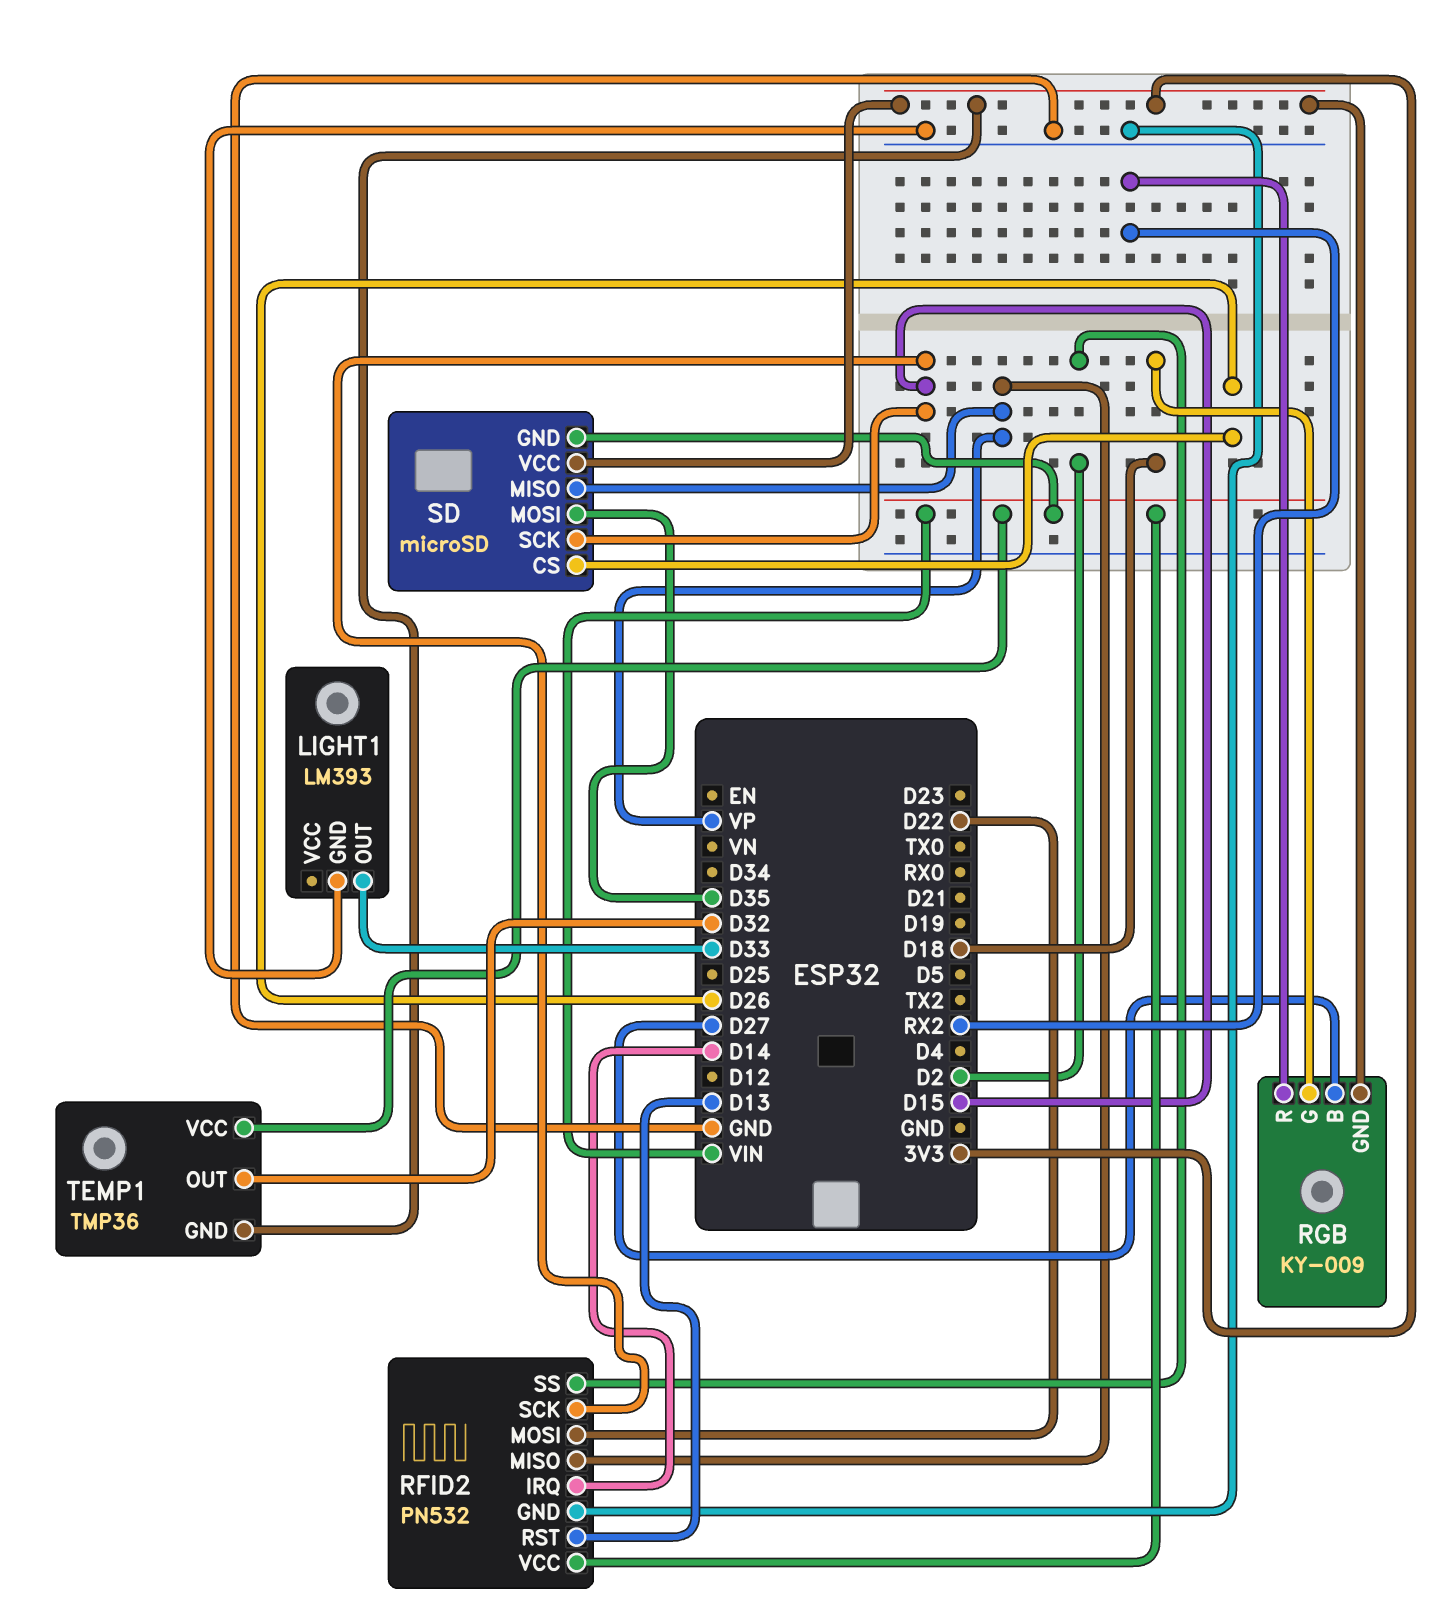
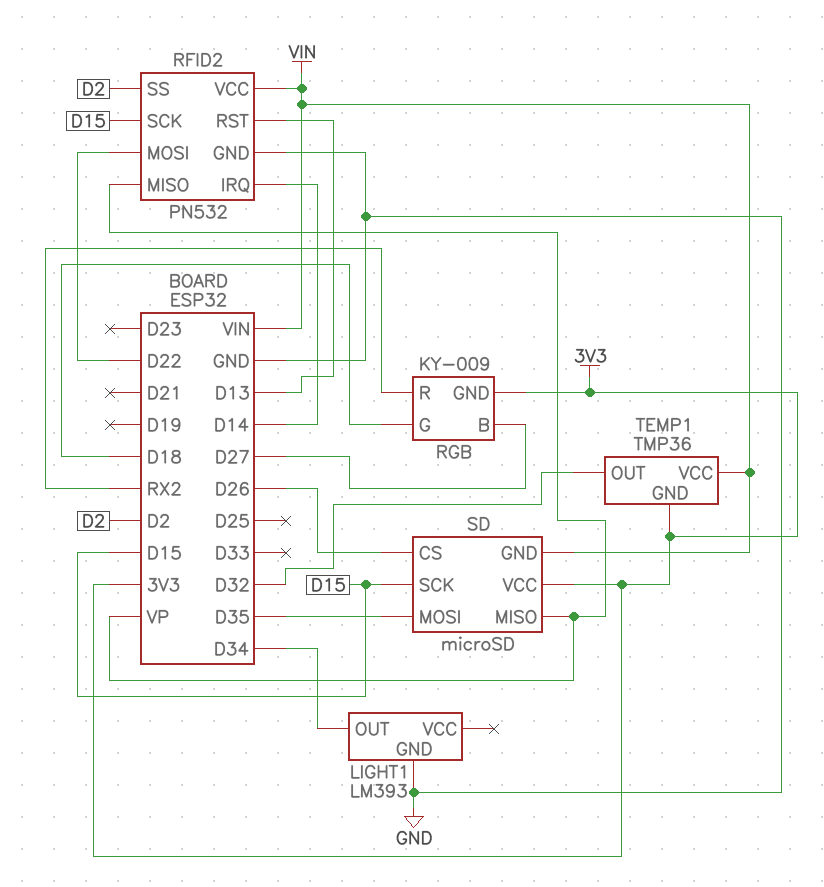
LIGHT1 pin OUT: D33 -> D34

